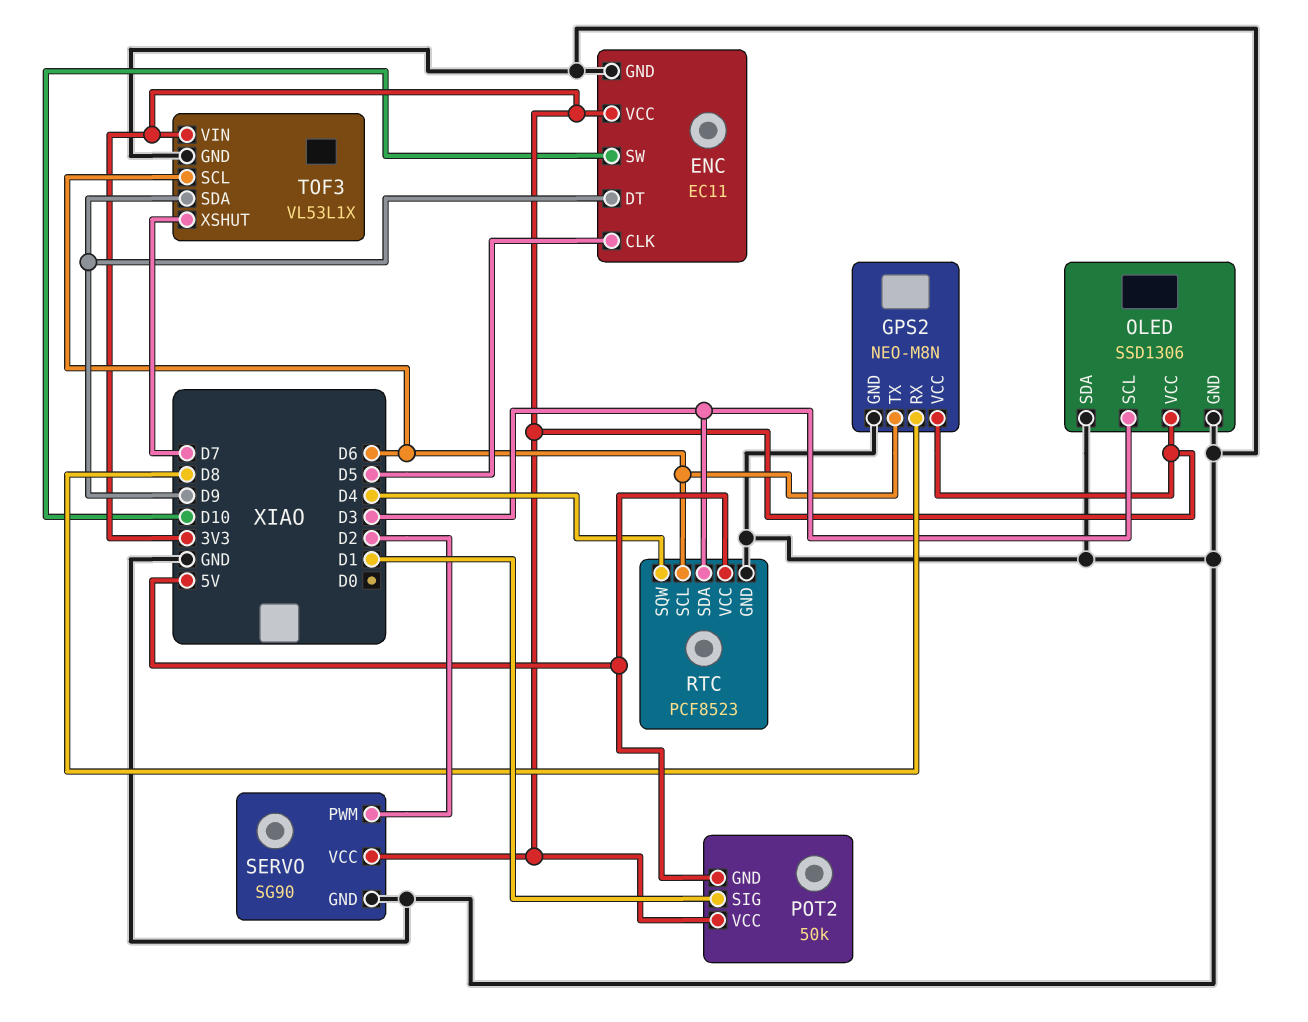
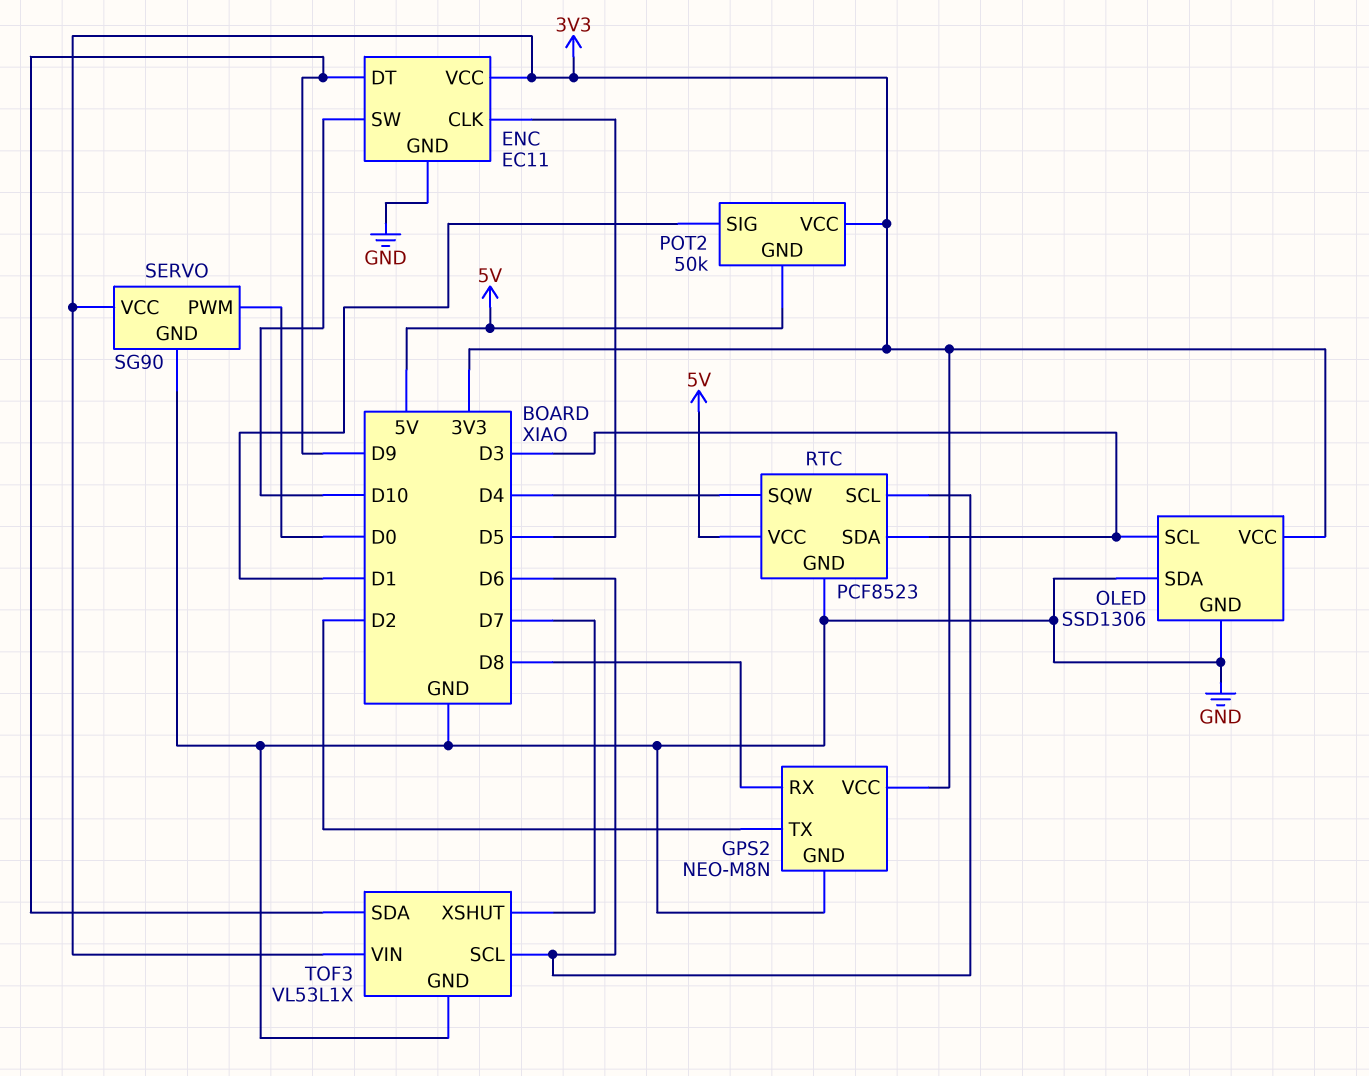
GPS2 pin TX: D6 -> D2
SERVO pin PWM: D2 -> D0

